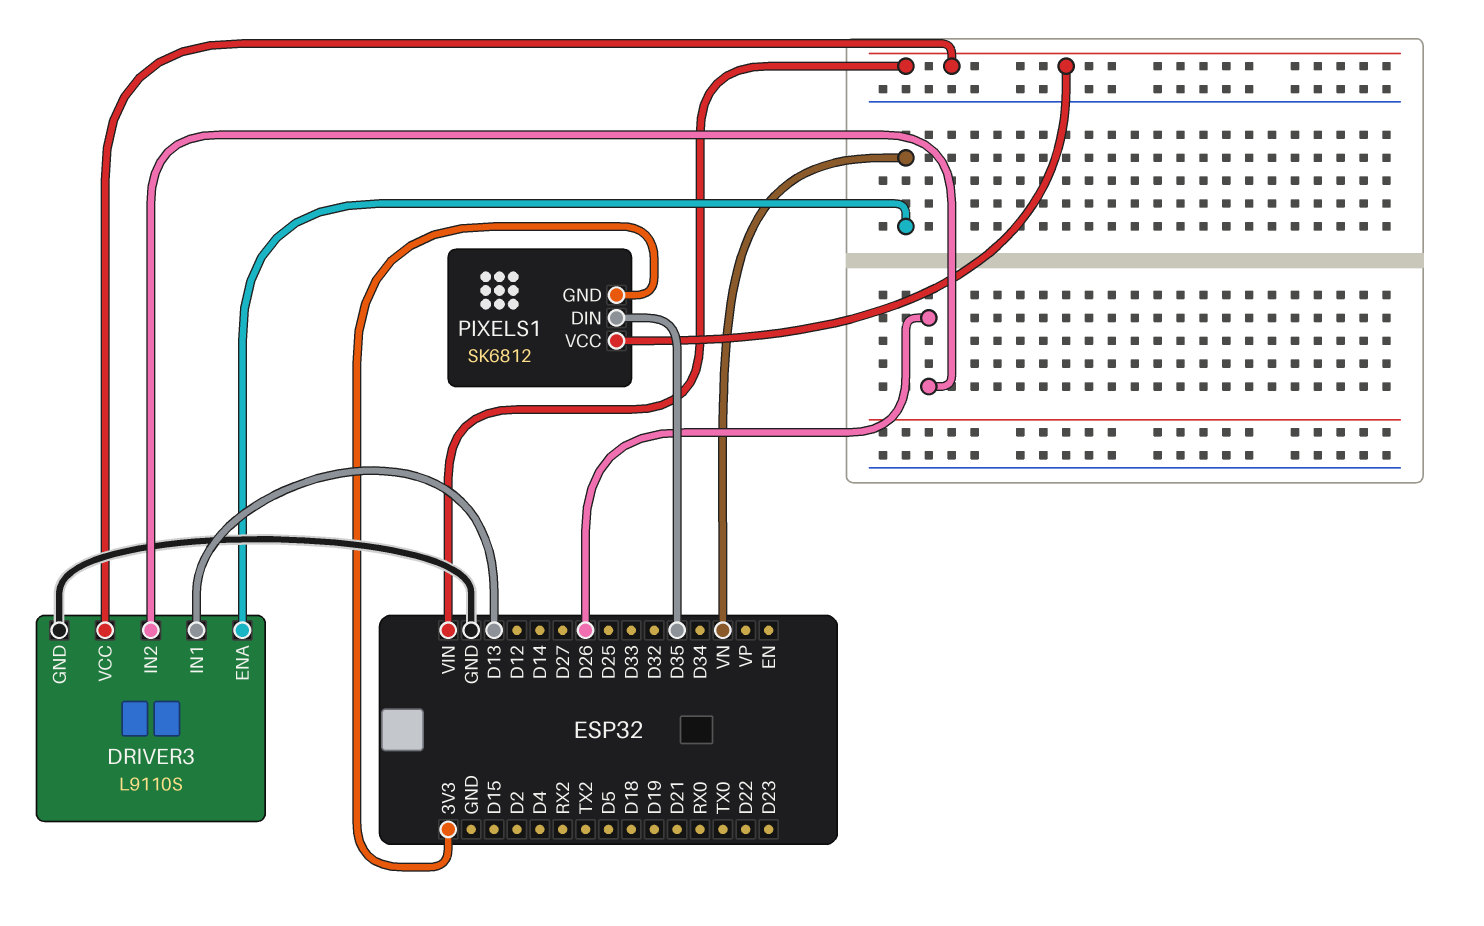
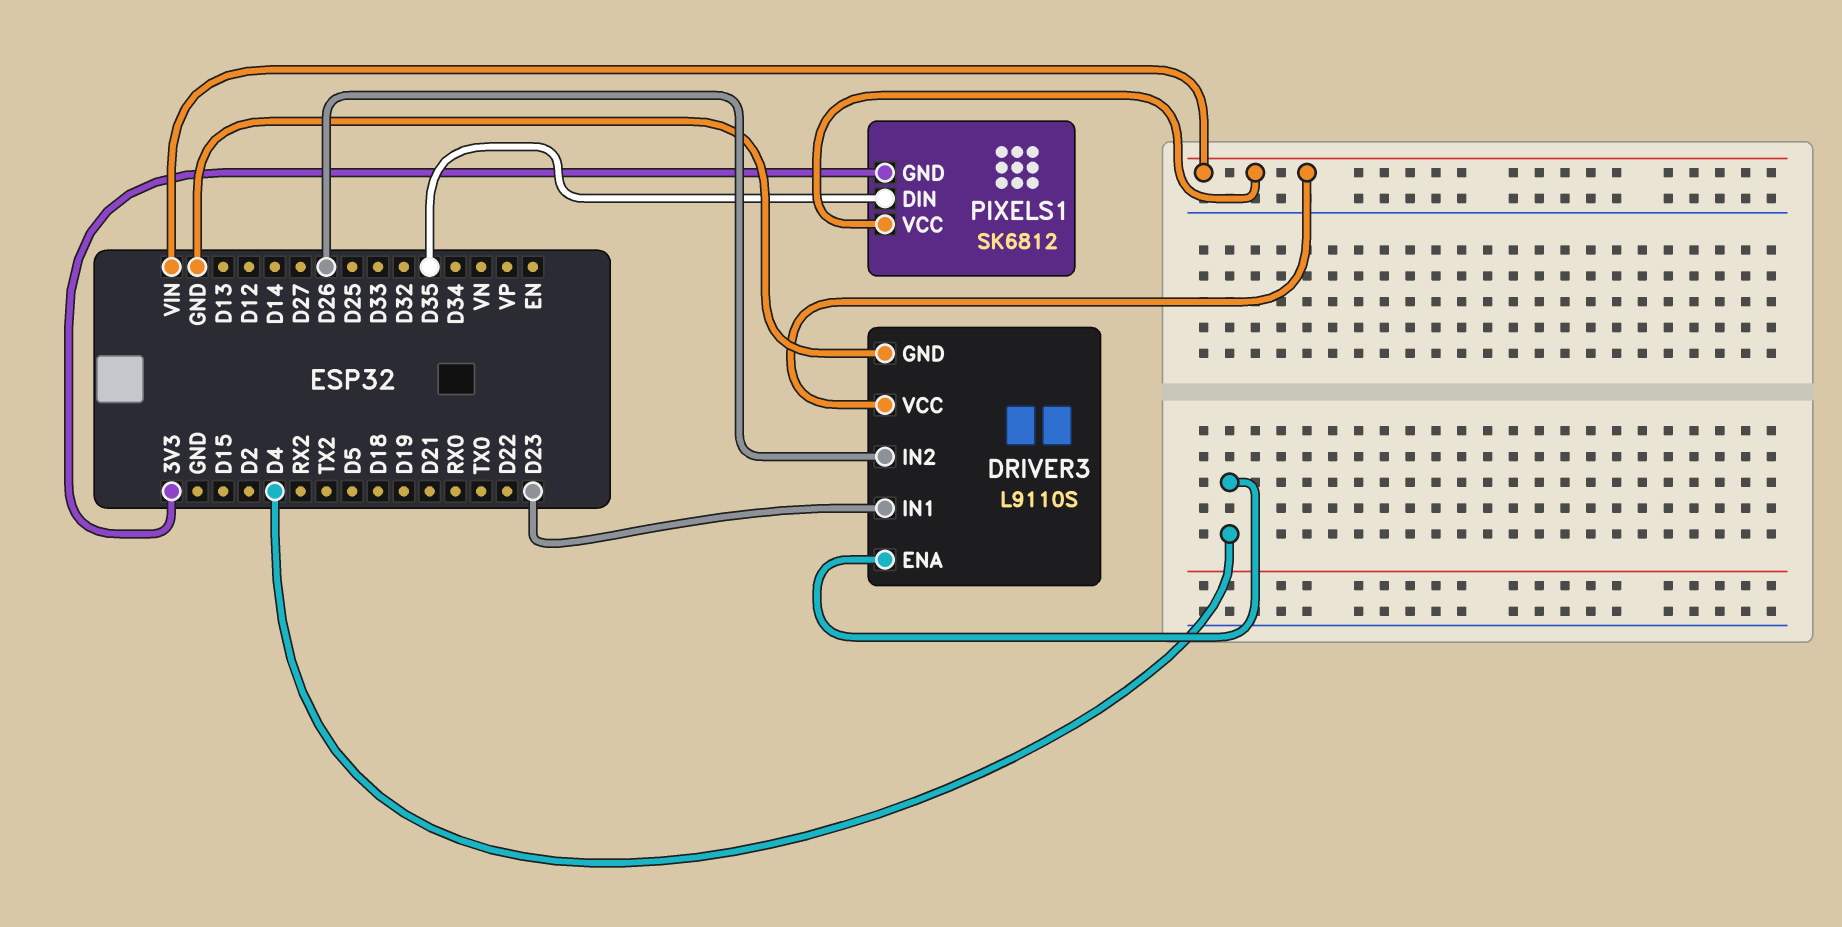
DRIVER3 pin ENA: VN -> D4
DRIVER3 pin IN1: D13 -> D23

